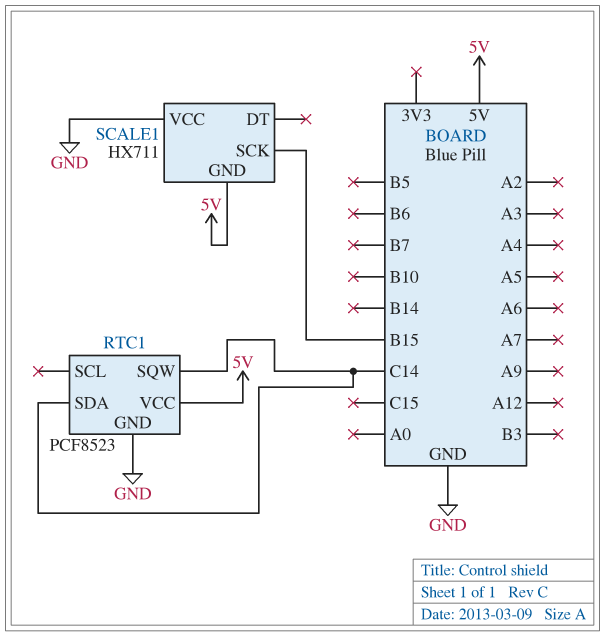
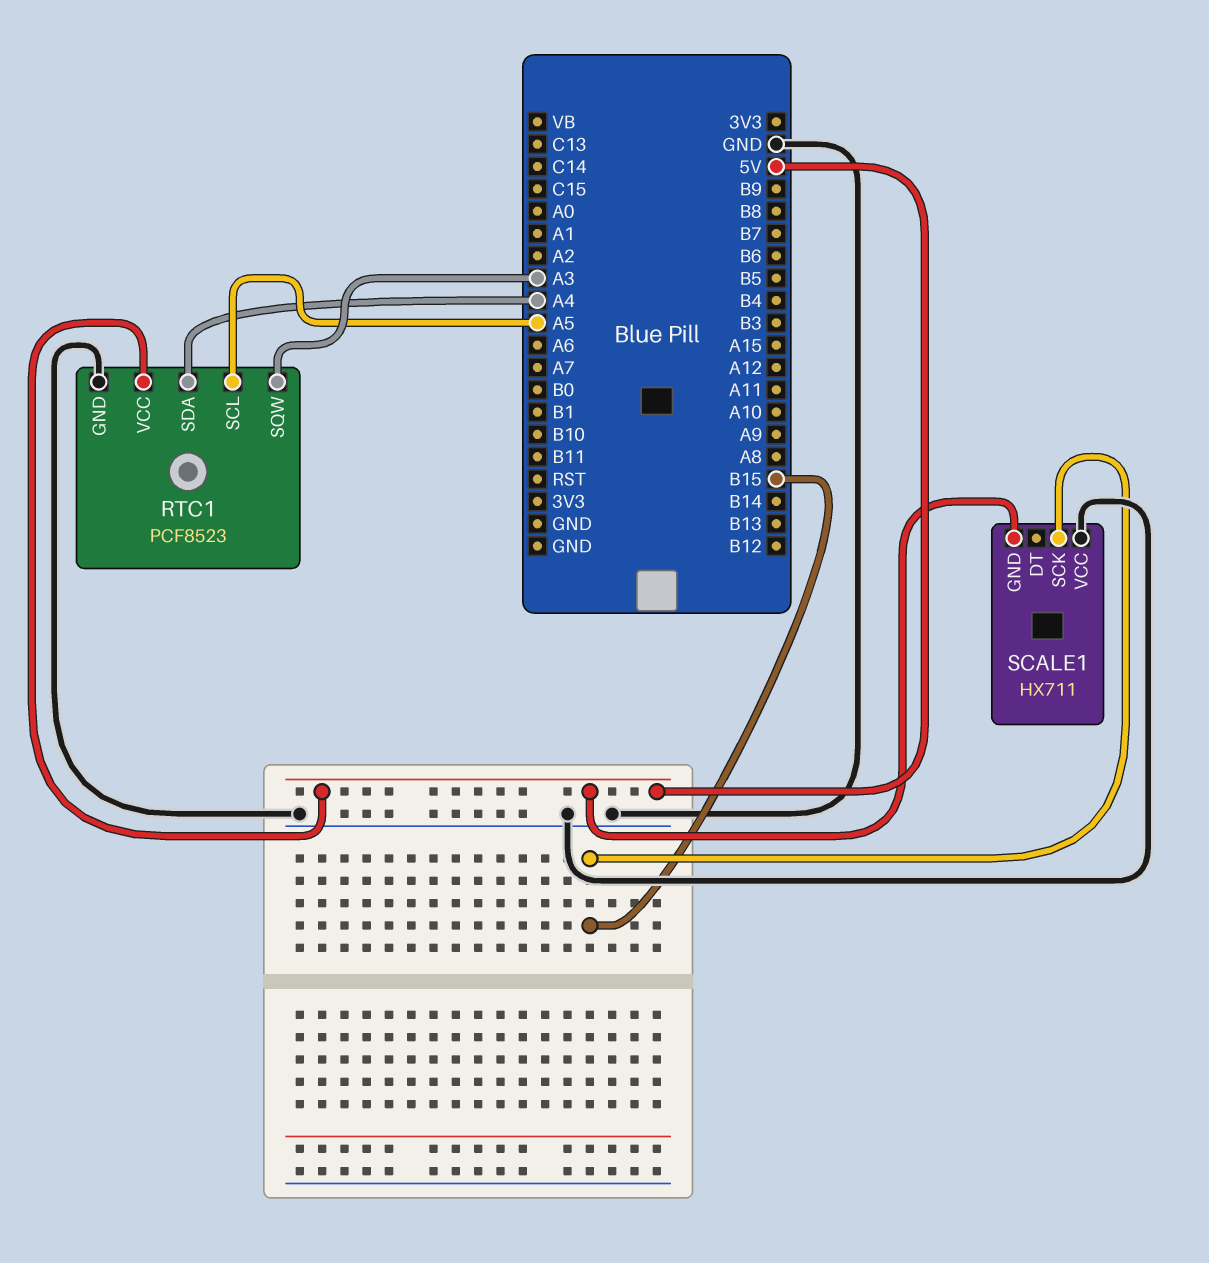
RTC1 pin SCL: none -> A5
RTC1 pin SDA: C14 -> A4
RTC1 pin SQW: C14 -> A3

